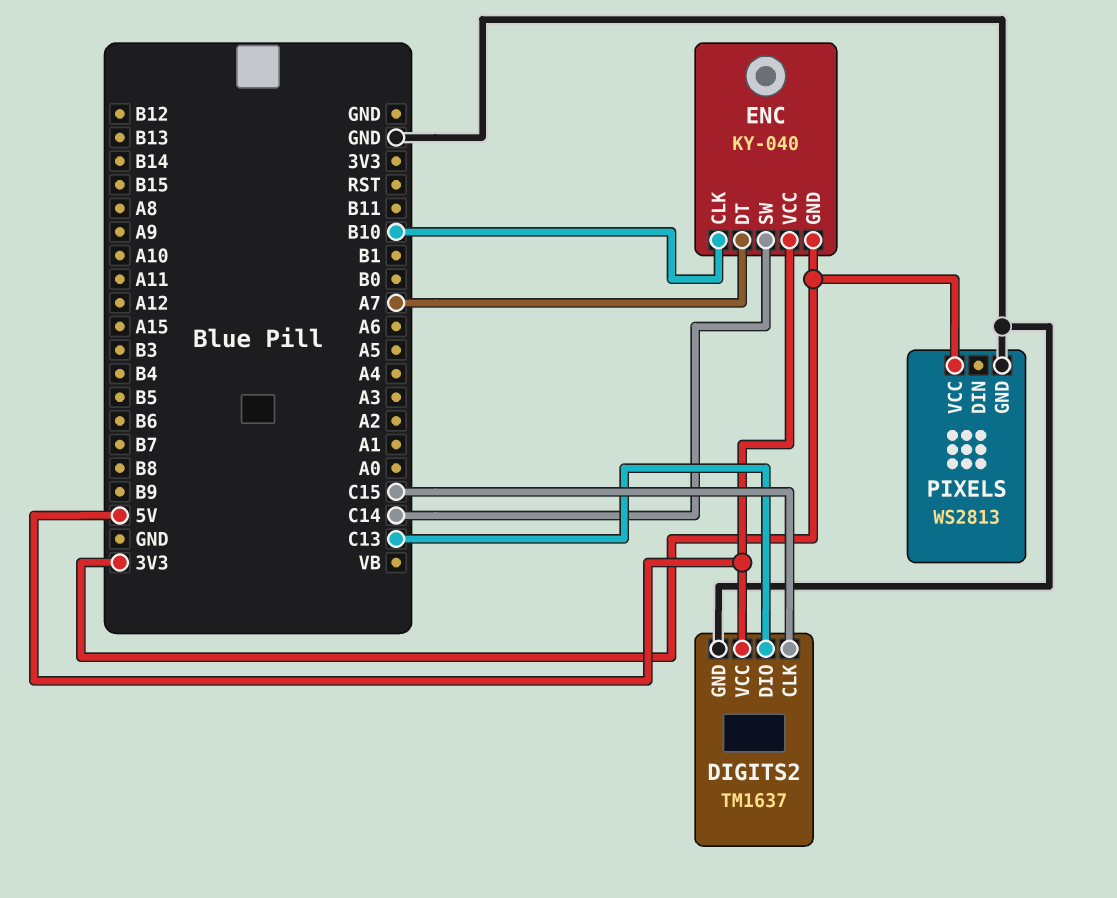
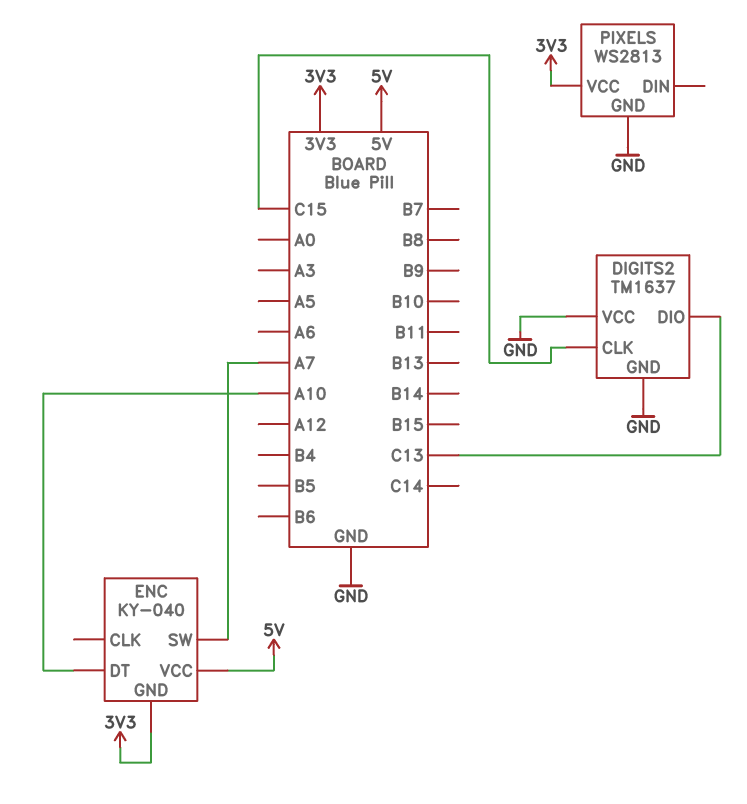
DIGITS2 pin VCC: 5V -> GND
ENC pin CLK: B10 -> none
ENC pin DT: A7 -> A10
ENC pin SW: C14 -> A7

